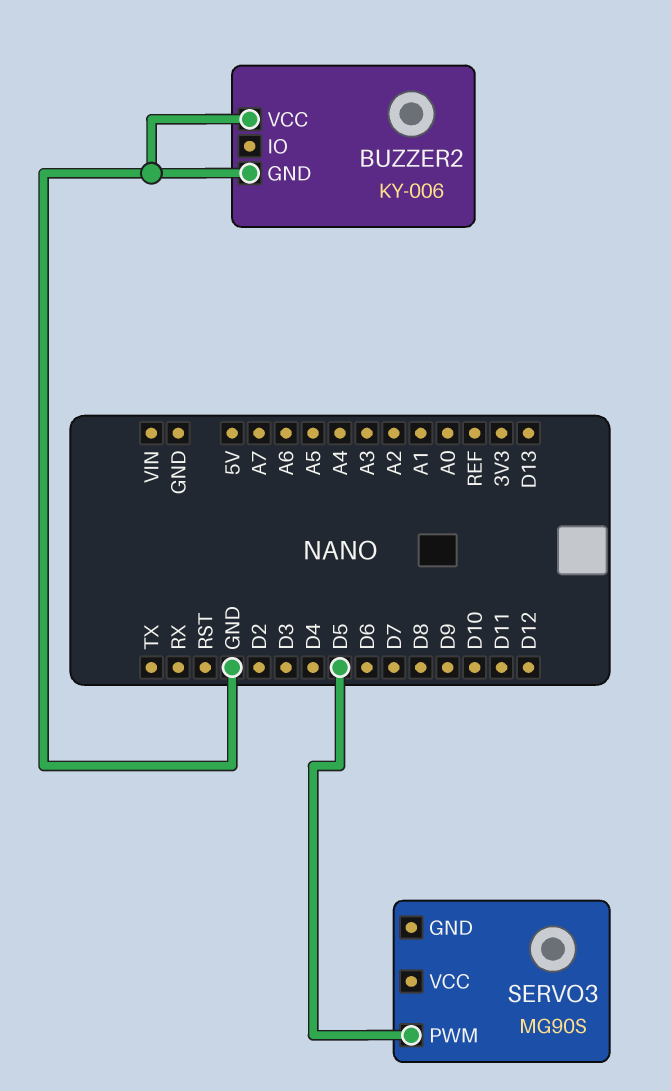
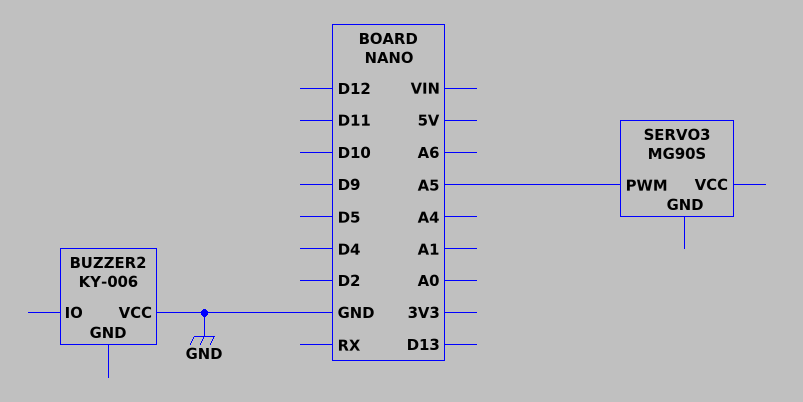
BUZZER2 pin GND: GND -> none
SERVO3 pin PWM: D5 -> A5

